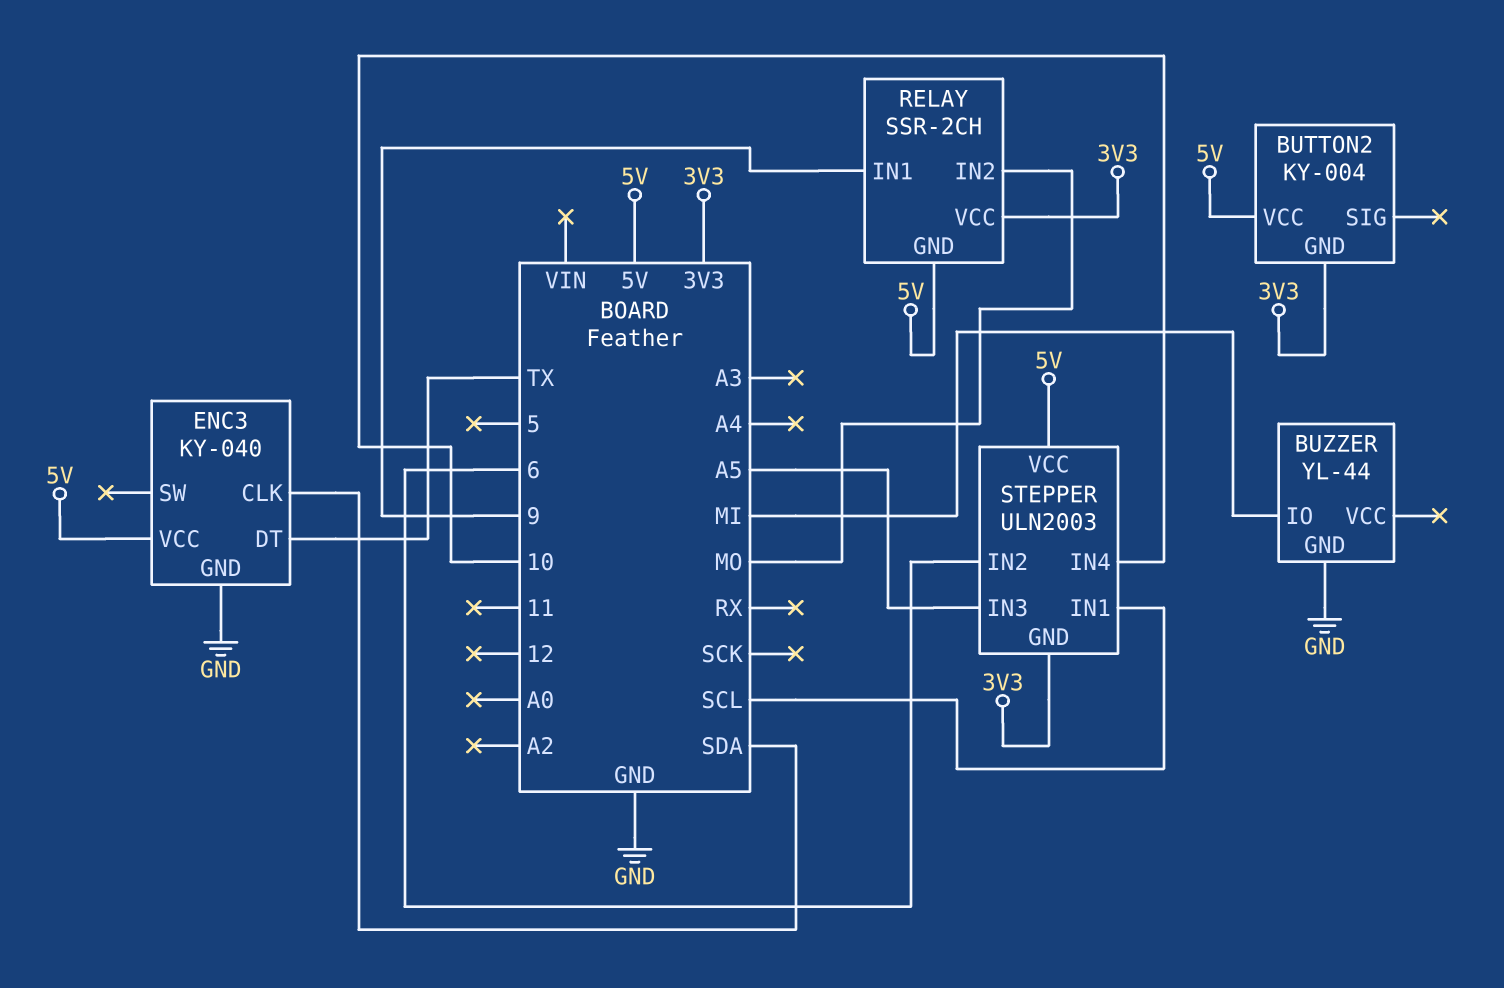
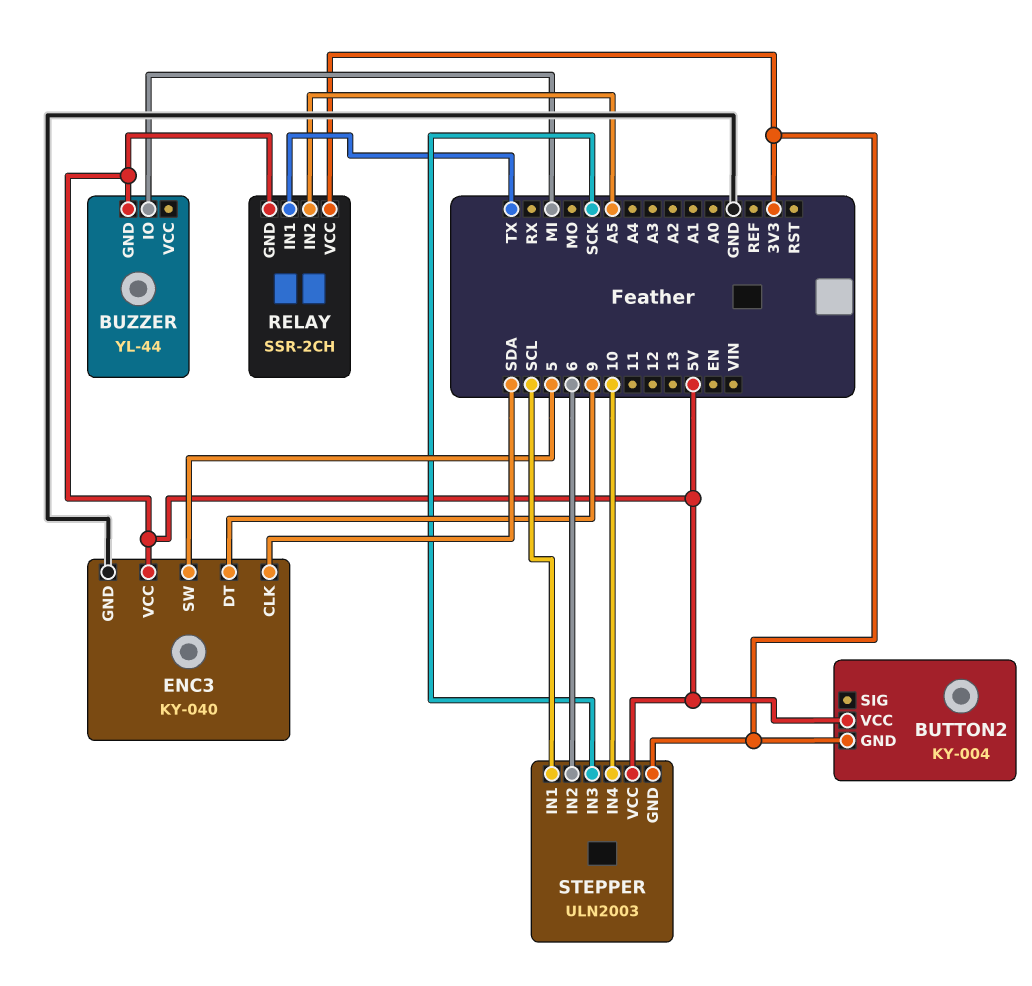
BUZZER pin GND: GND -> 5V
ENC3 pin DT: TX -> 9
ENC3 pin SW: none -> 5
RELAY pin IN1: 9 -> TX
RELAY pin IN2: MO -> A5
STEPPER pin IN3: A5 -> SCK

